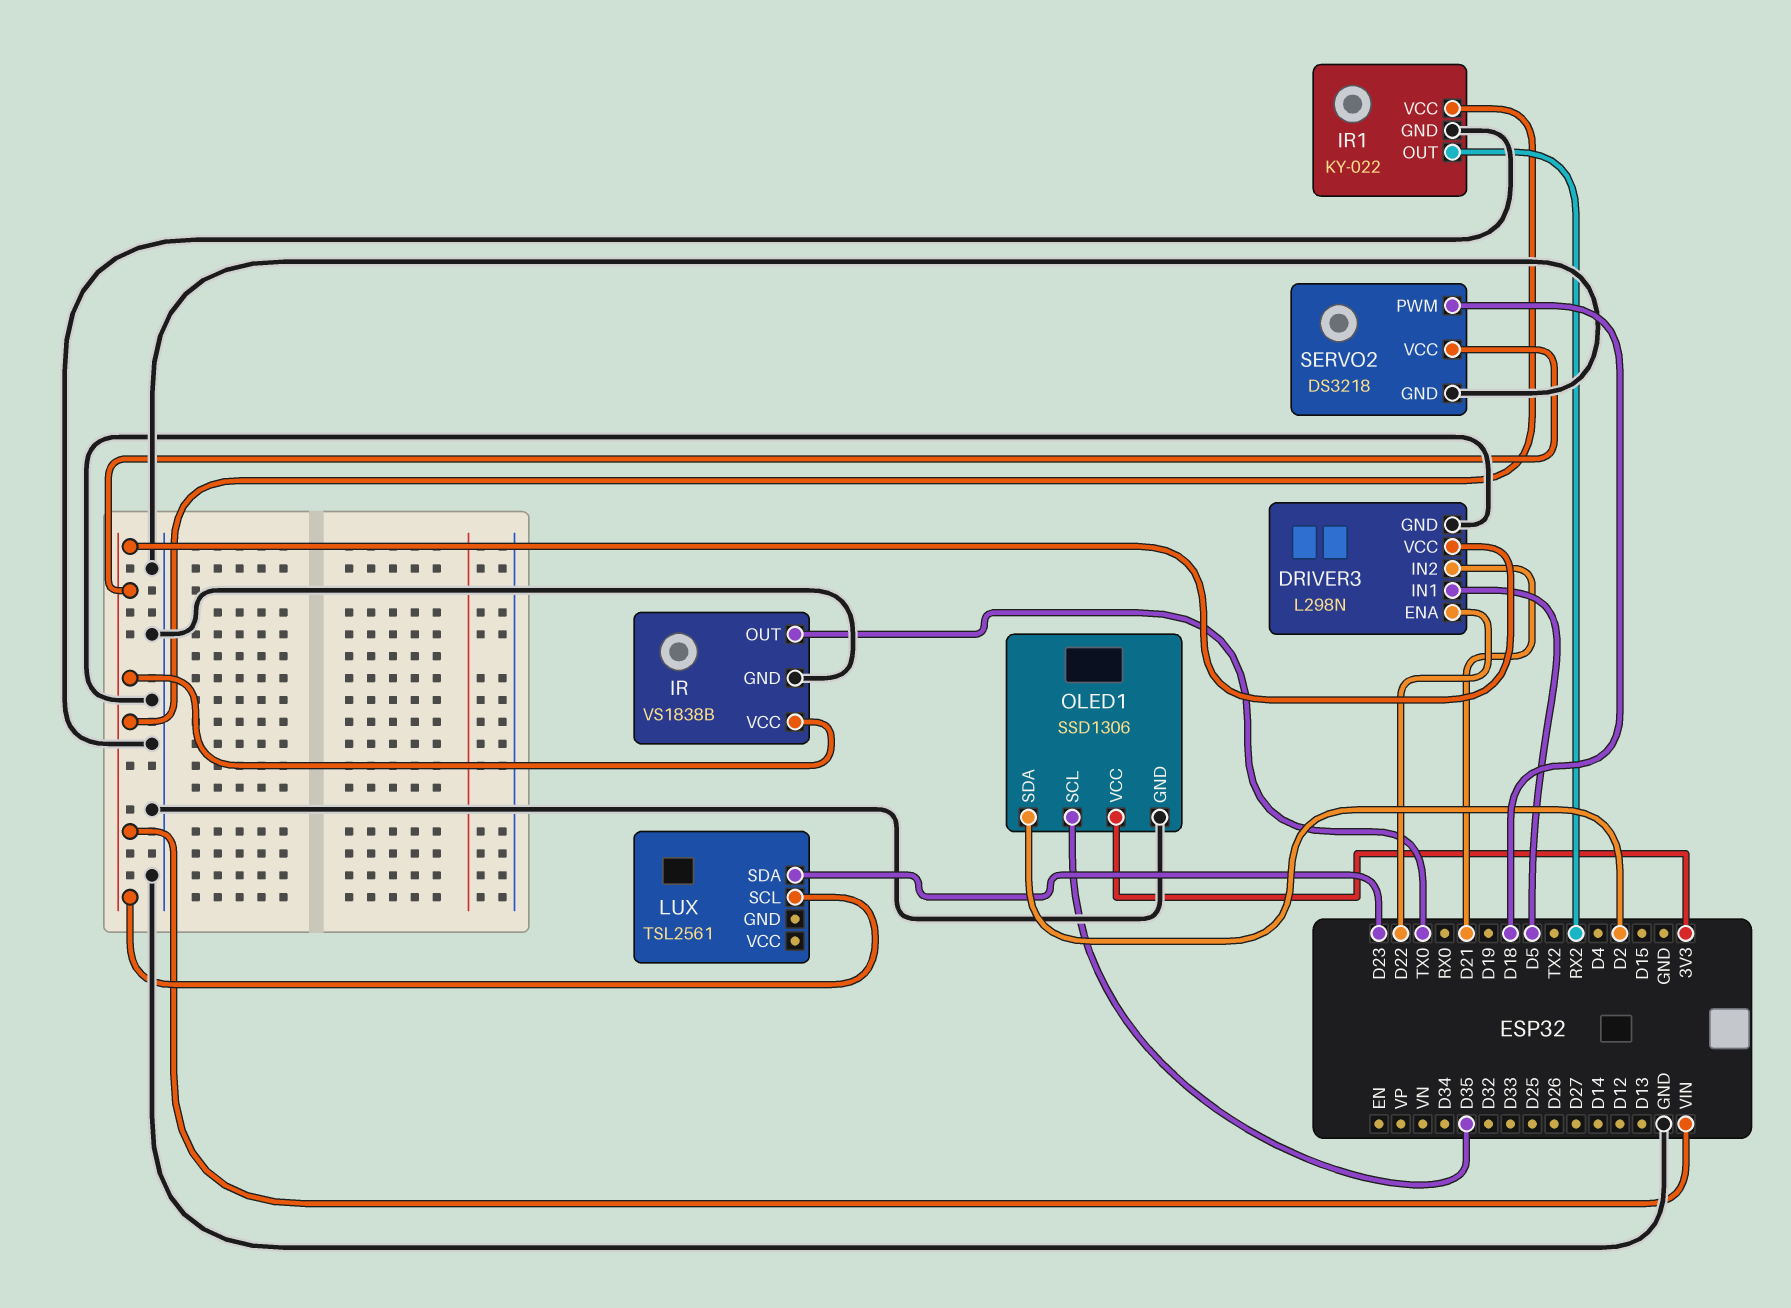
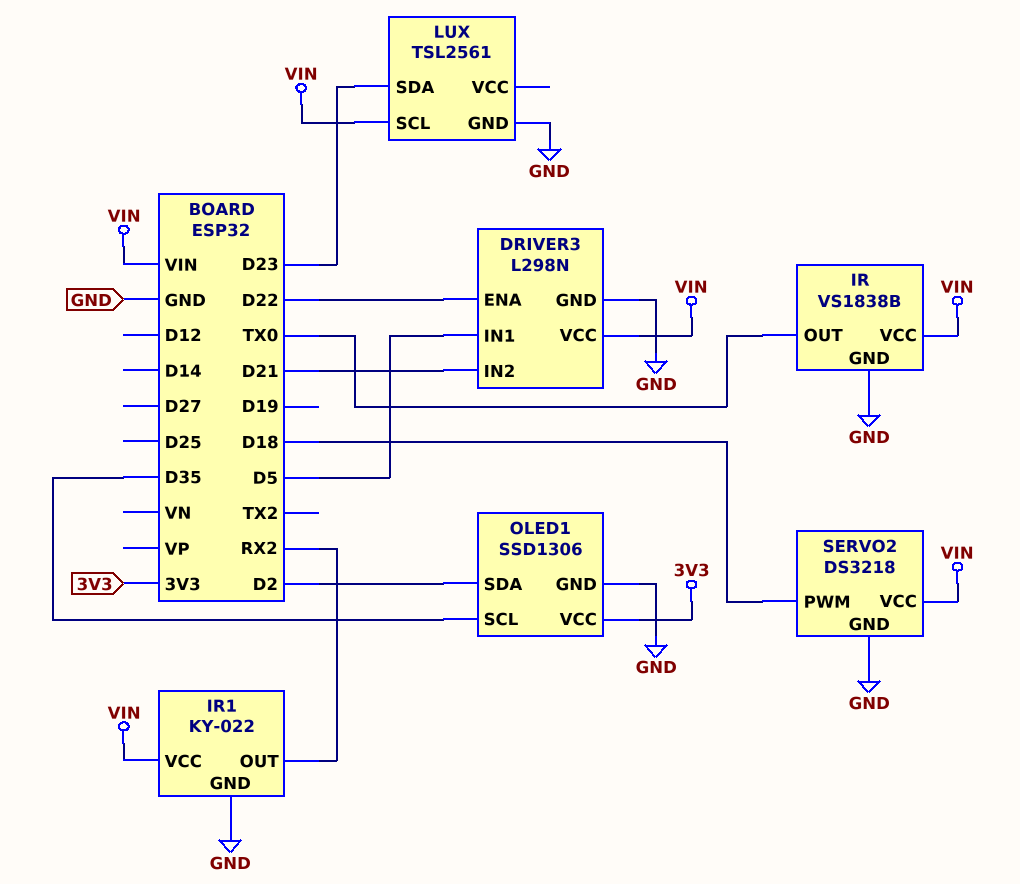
LUX pin GND: none -> GND

